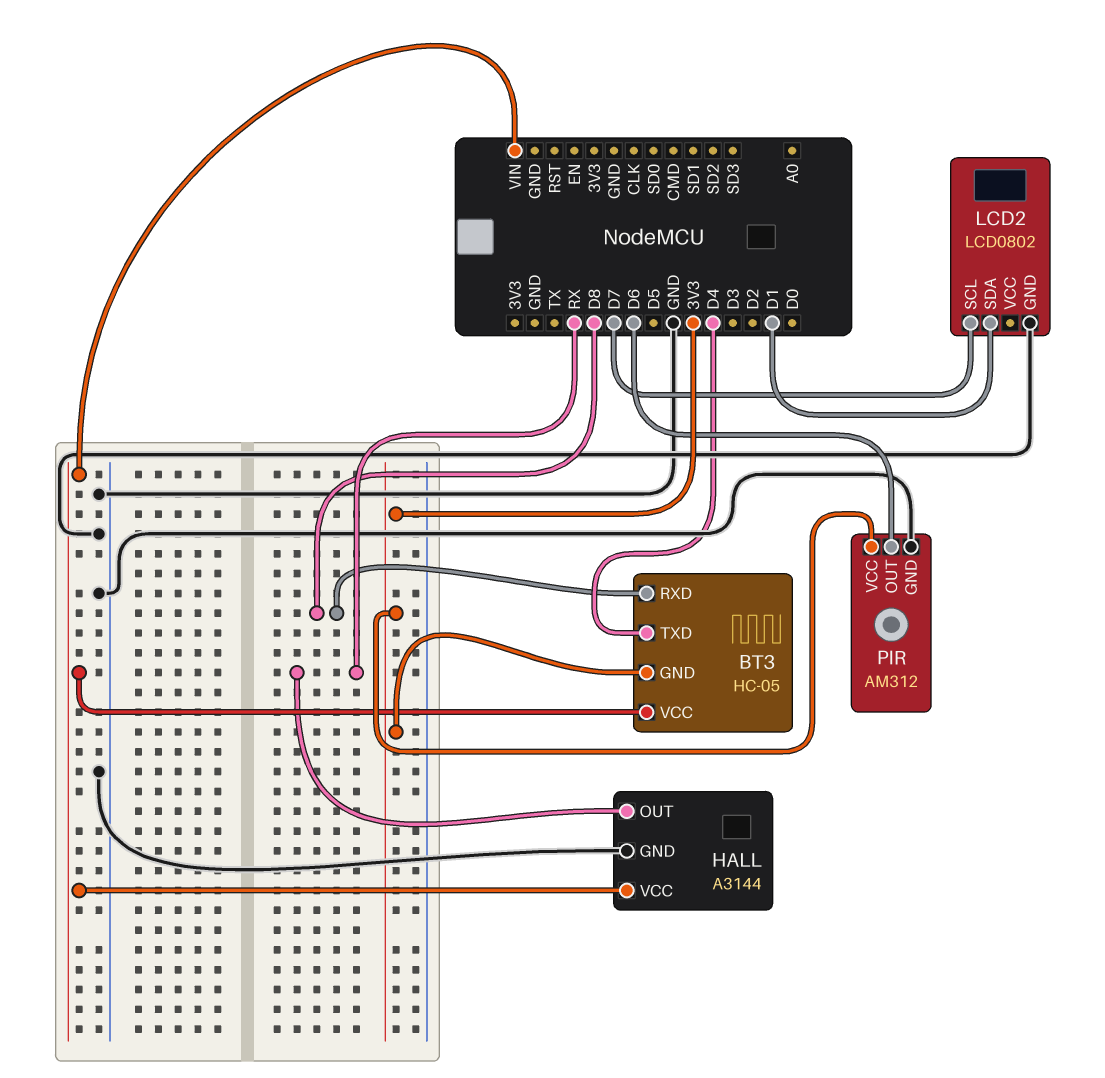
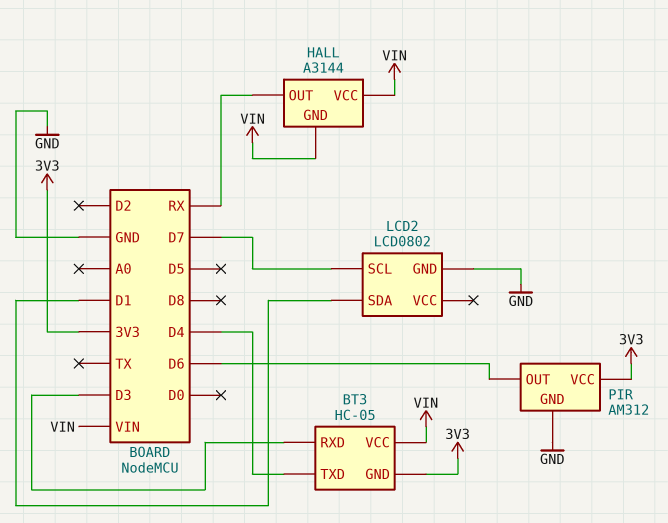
BT3 pin RXD: D8 -> D3
HALL pin GND: GND -> VIN

